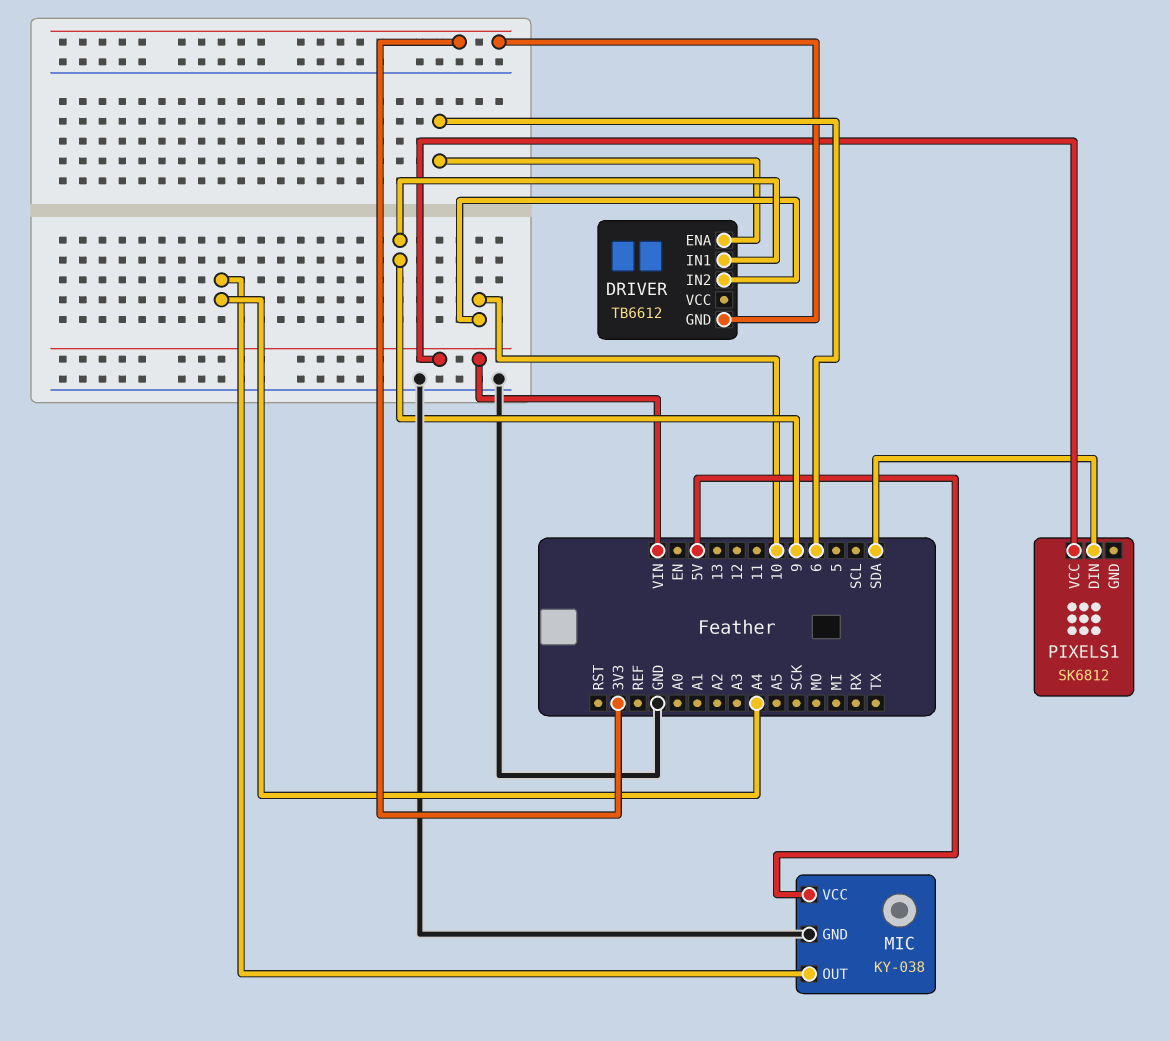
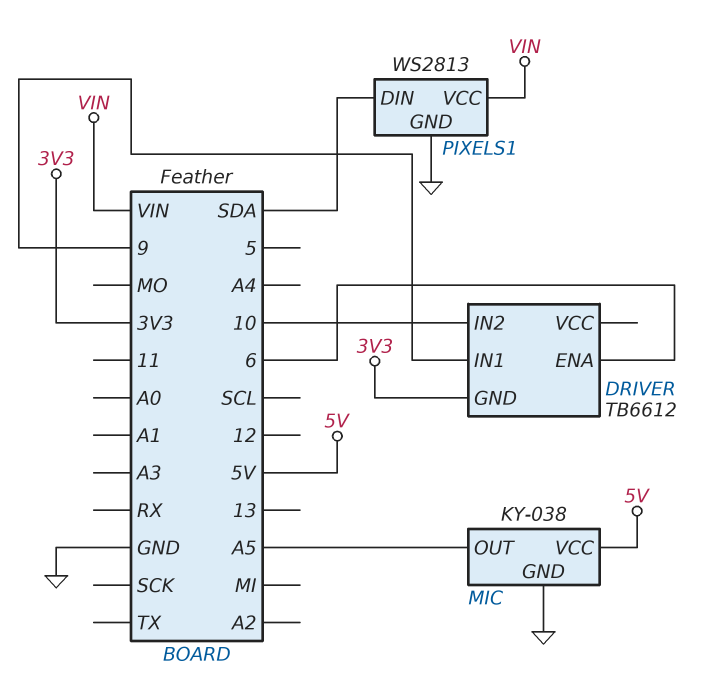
MIC pin OUT: A4 -> A5
PIXELS1: SK6812 -> WS2813
PIXELS1 pin GND: none -> GND

